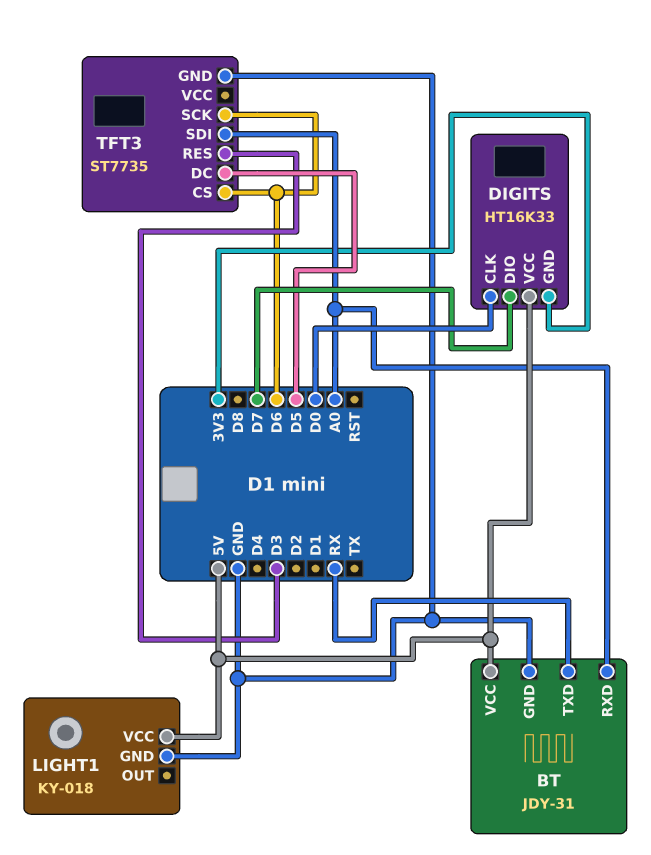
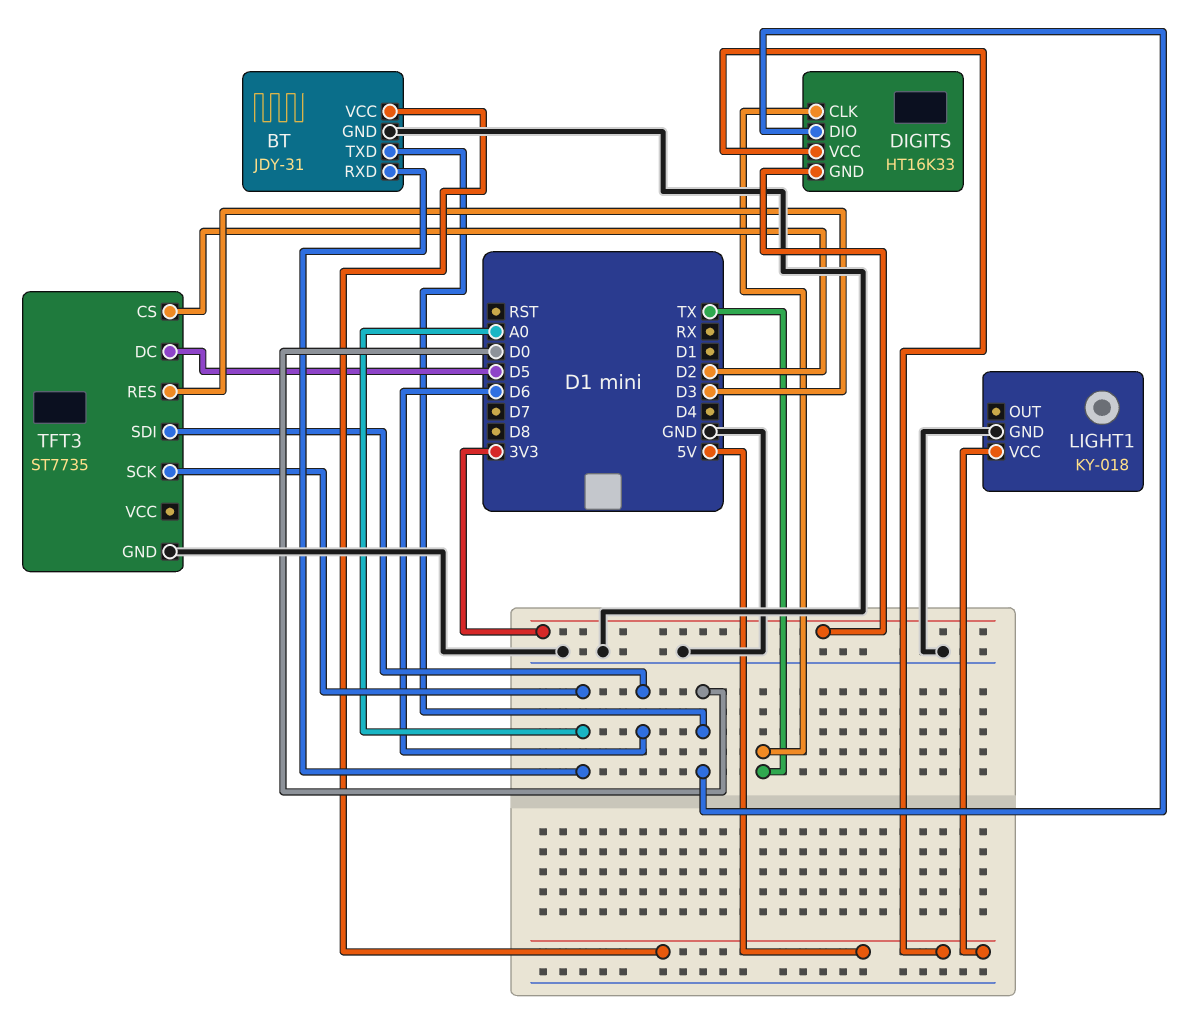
BT pin TXD: RX -> D0
DIGITS pin CLK: D0 -> TX
DIGITS pin DIO: D7 -> D0
TFT3 pin CS: D6 -> D2
TFT3 pin SCK: D6 -> A0
TFT3 pin SDI: A0 -> D6

